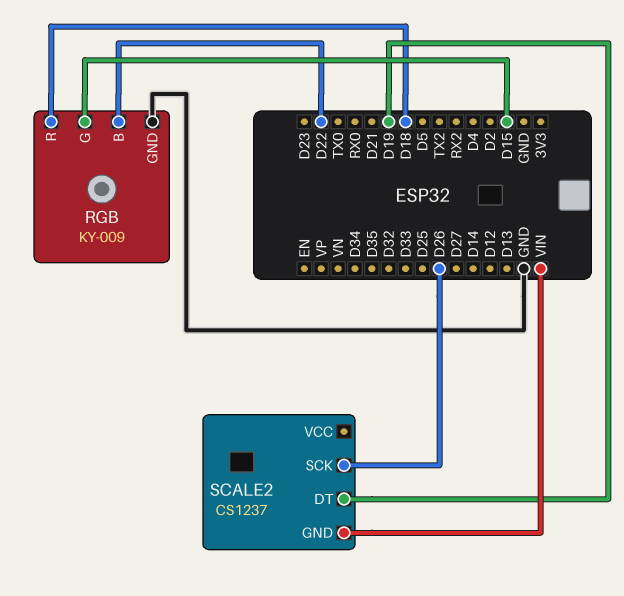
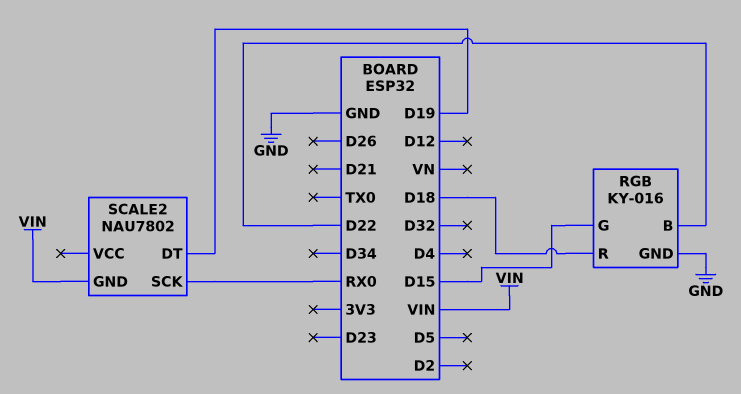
RGB: KY-009 -> KY-016
SCALE2: CS1237 -> NAU7802
SCALE2 pin SCK: D26 -> RX0

